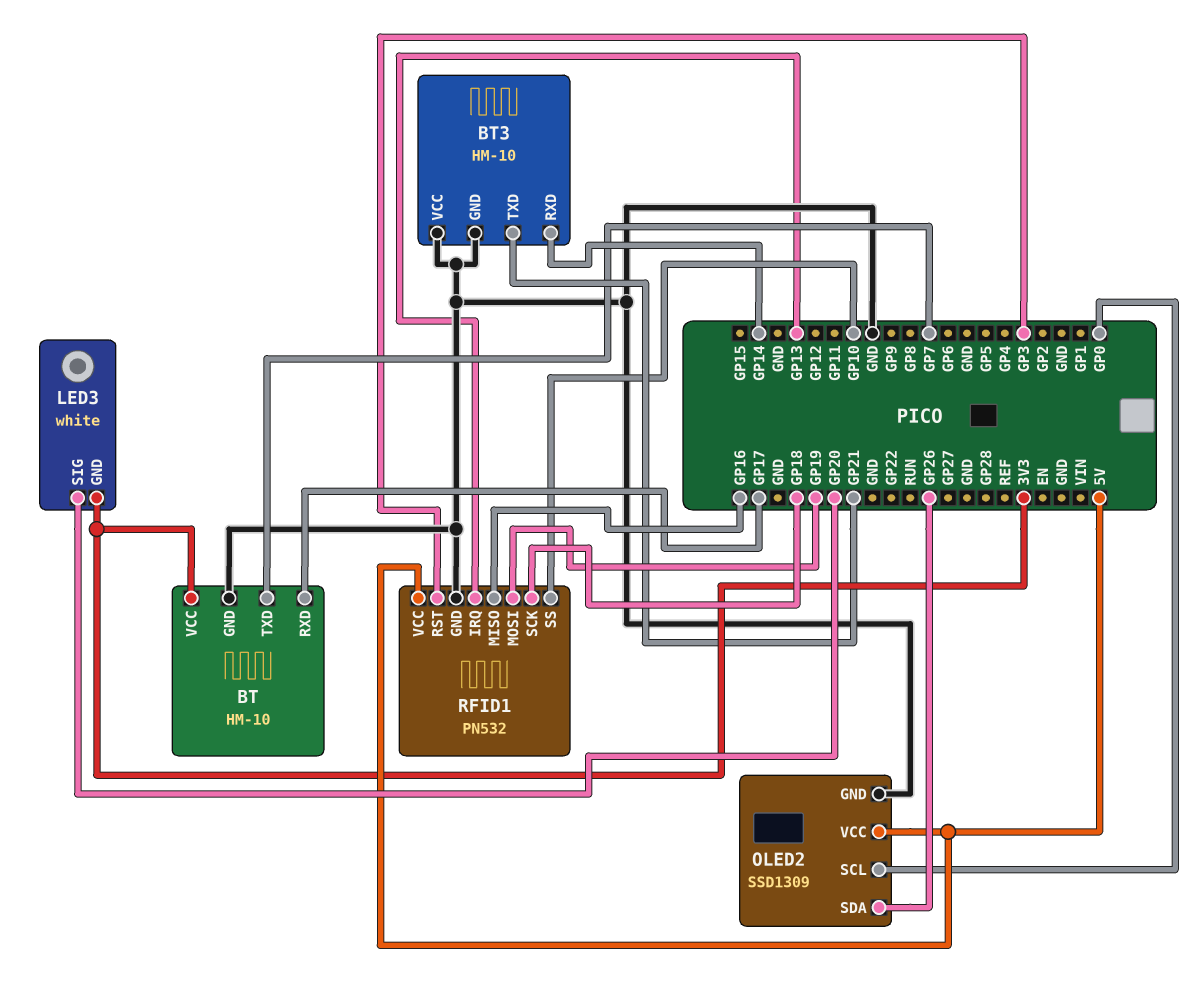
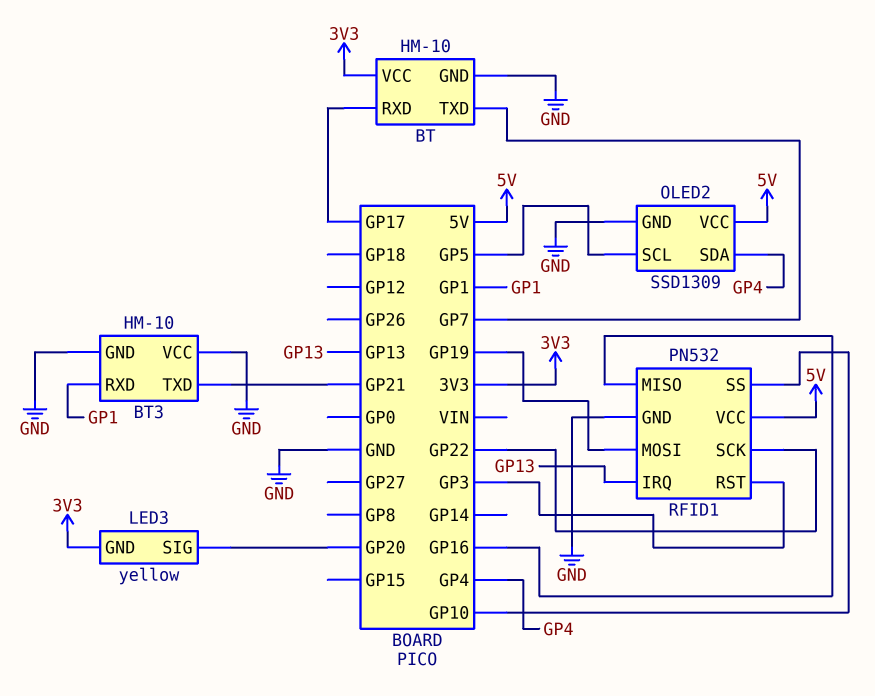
BT3 pin RXD: GP14 -> GP1
LED3: white -> yellow
OLED2 pin SCL: GP0 -> GP5
OLED2 pin SDA: GP26 -> GP4
RFID1 pin SCK: GP18 -> GP22

